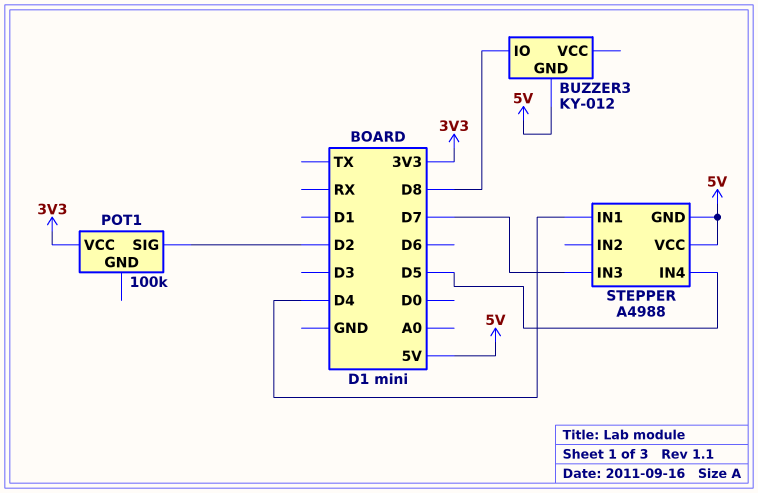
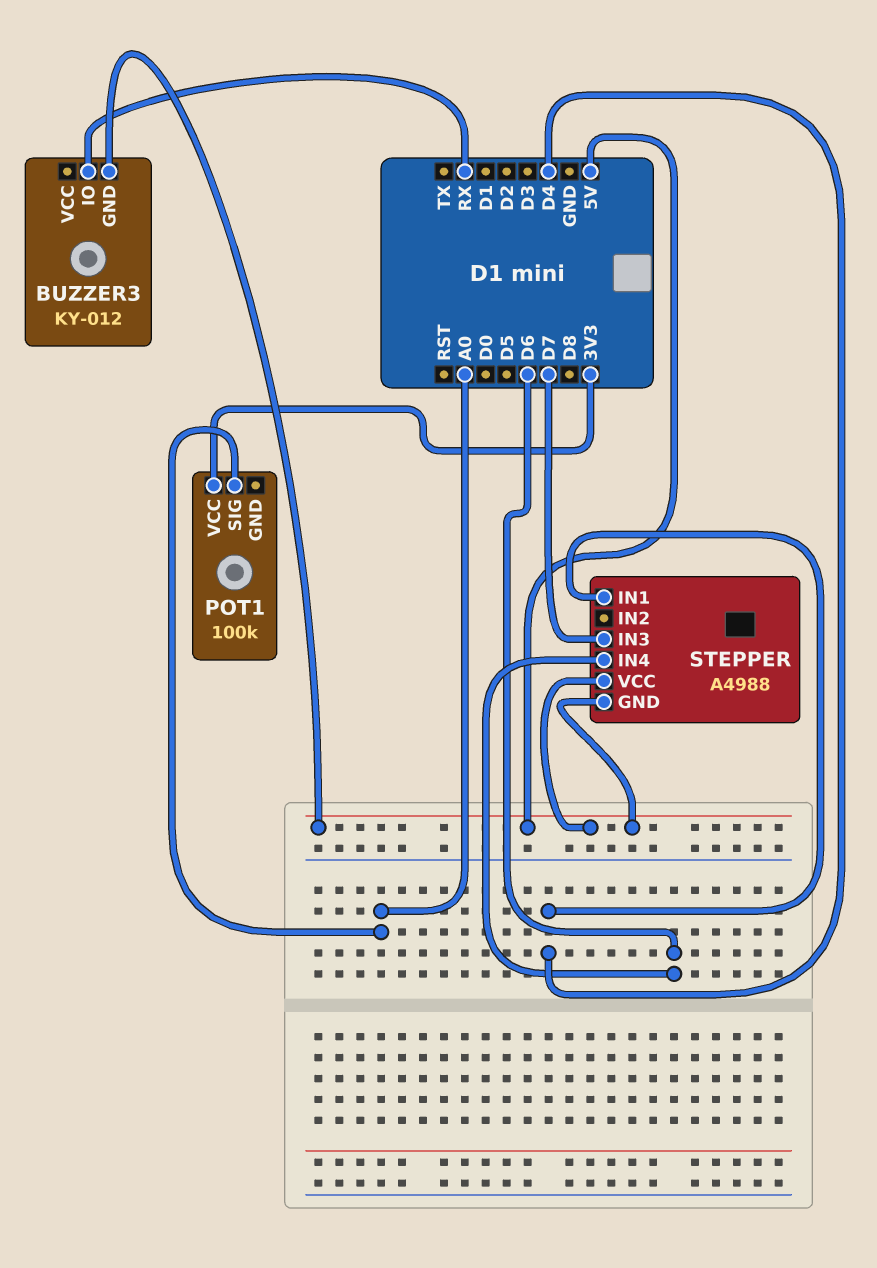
BUZZER3 pin IO: D8 -> RX
POT1 pin SIG: D2 -> A0
STEPPER pin IN4: D5 -> D6

